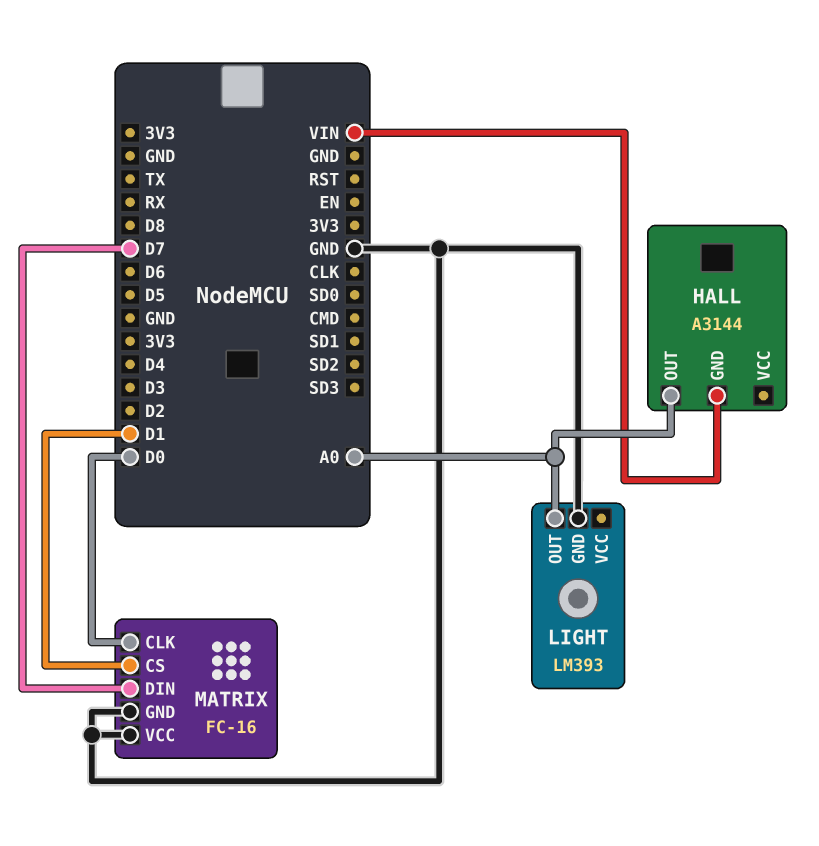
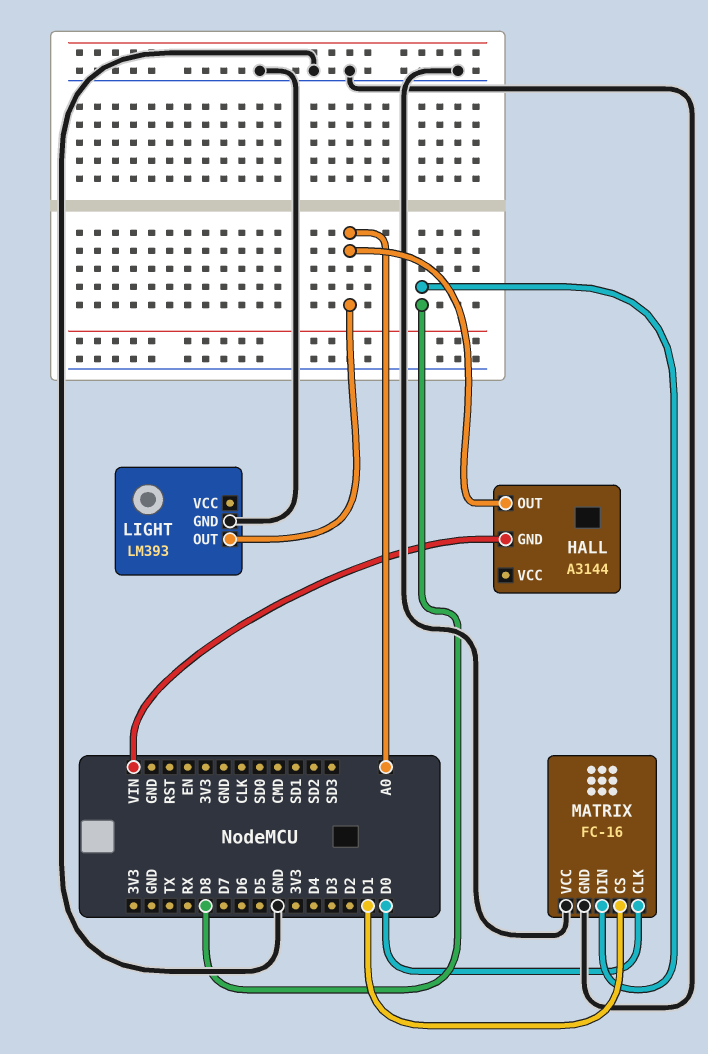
MATRIX pin DIN: D7 -> D8

